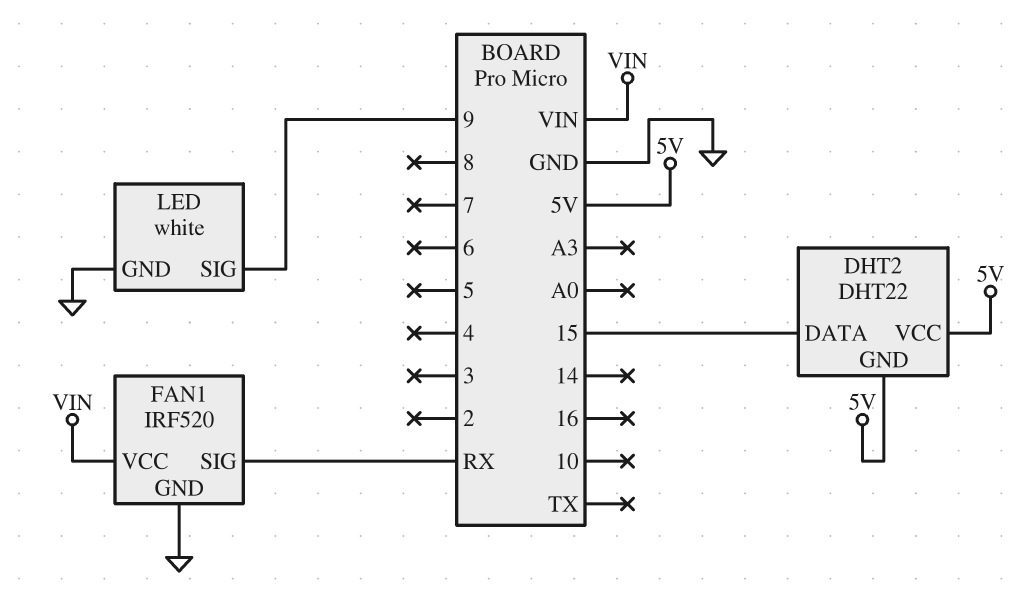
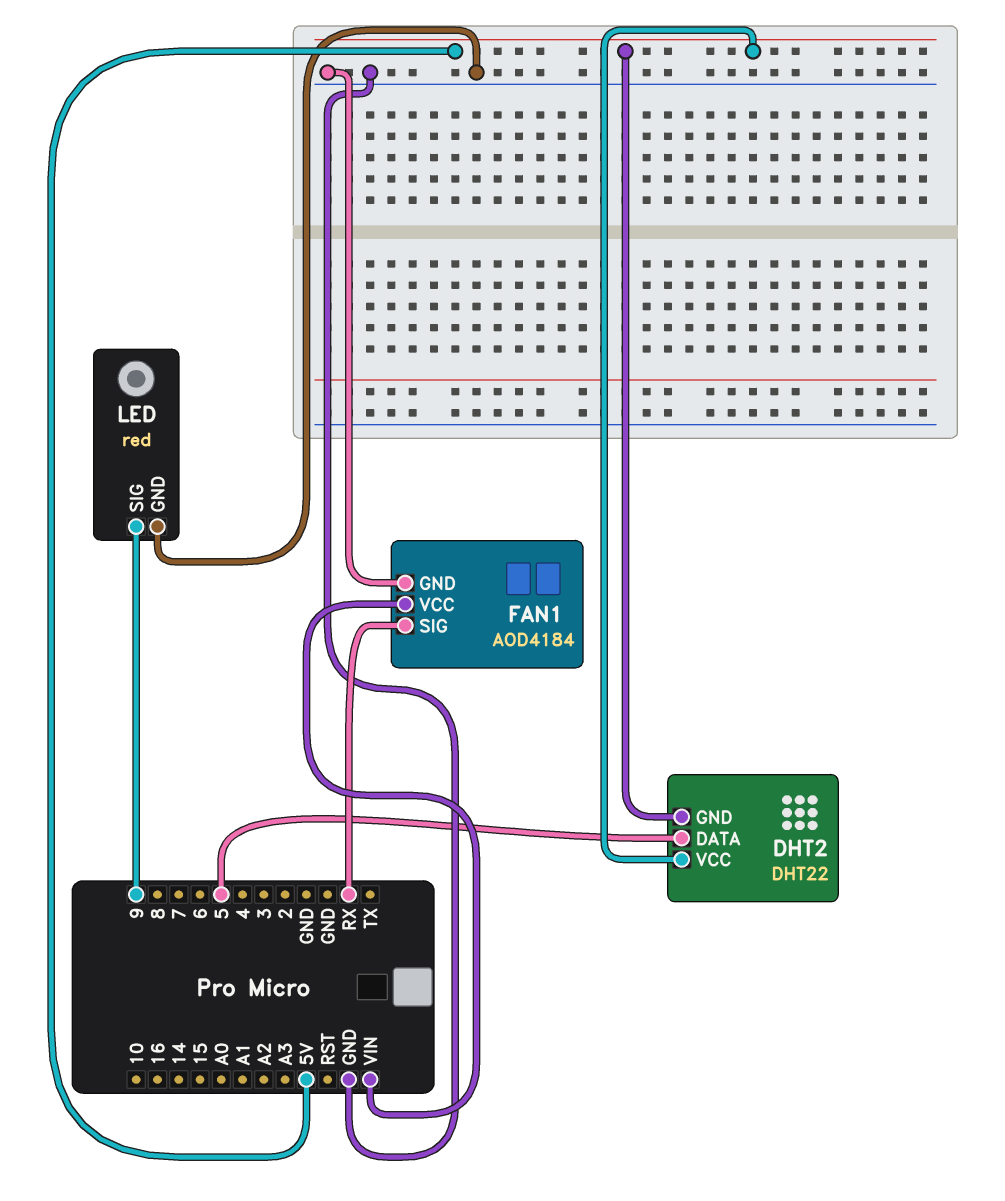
DHT2 pin DATA: 15 -> 5
FAN1: IRF520 -> AOD4184
LED: white -> red

